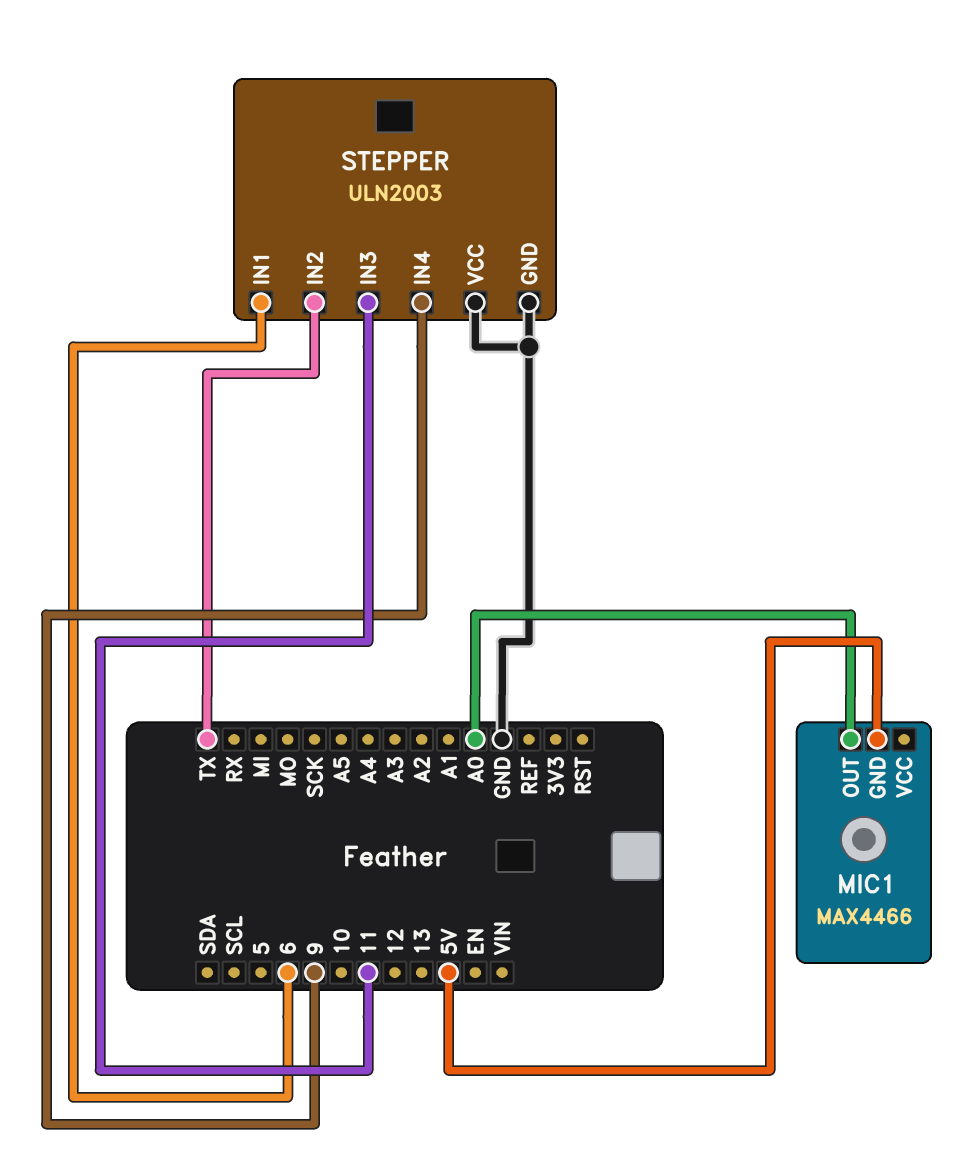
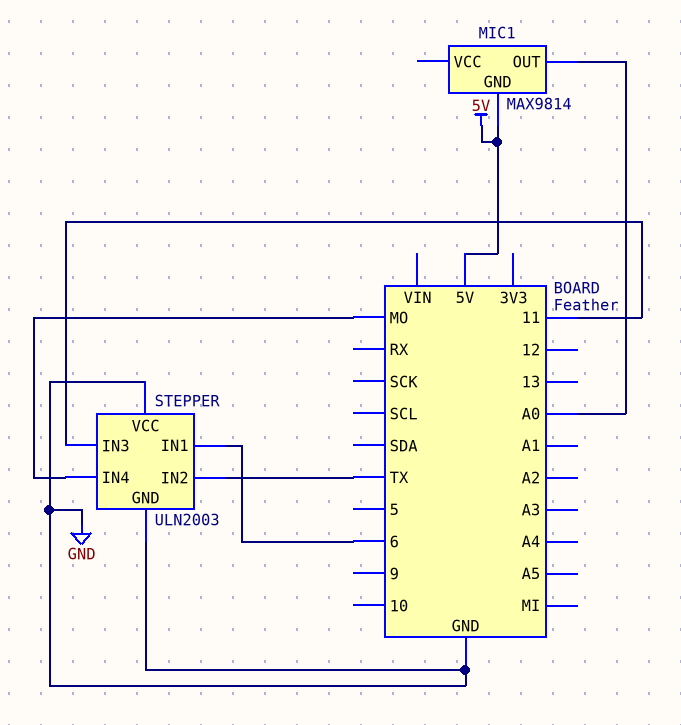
MIC1: MAX4466 -> MAX9814
STEPPER pin IN4: 9 -> MO

